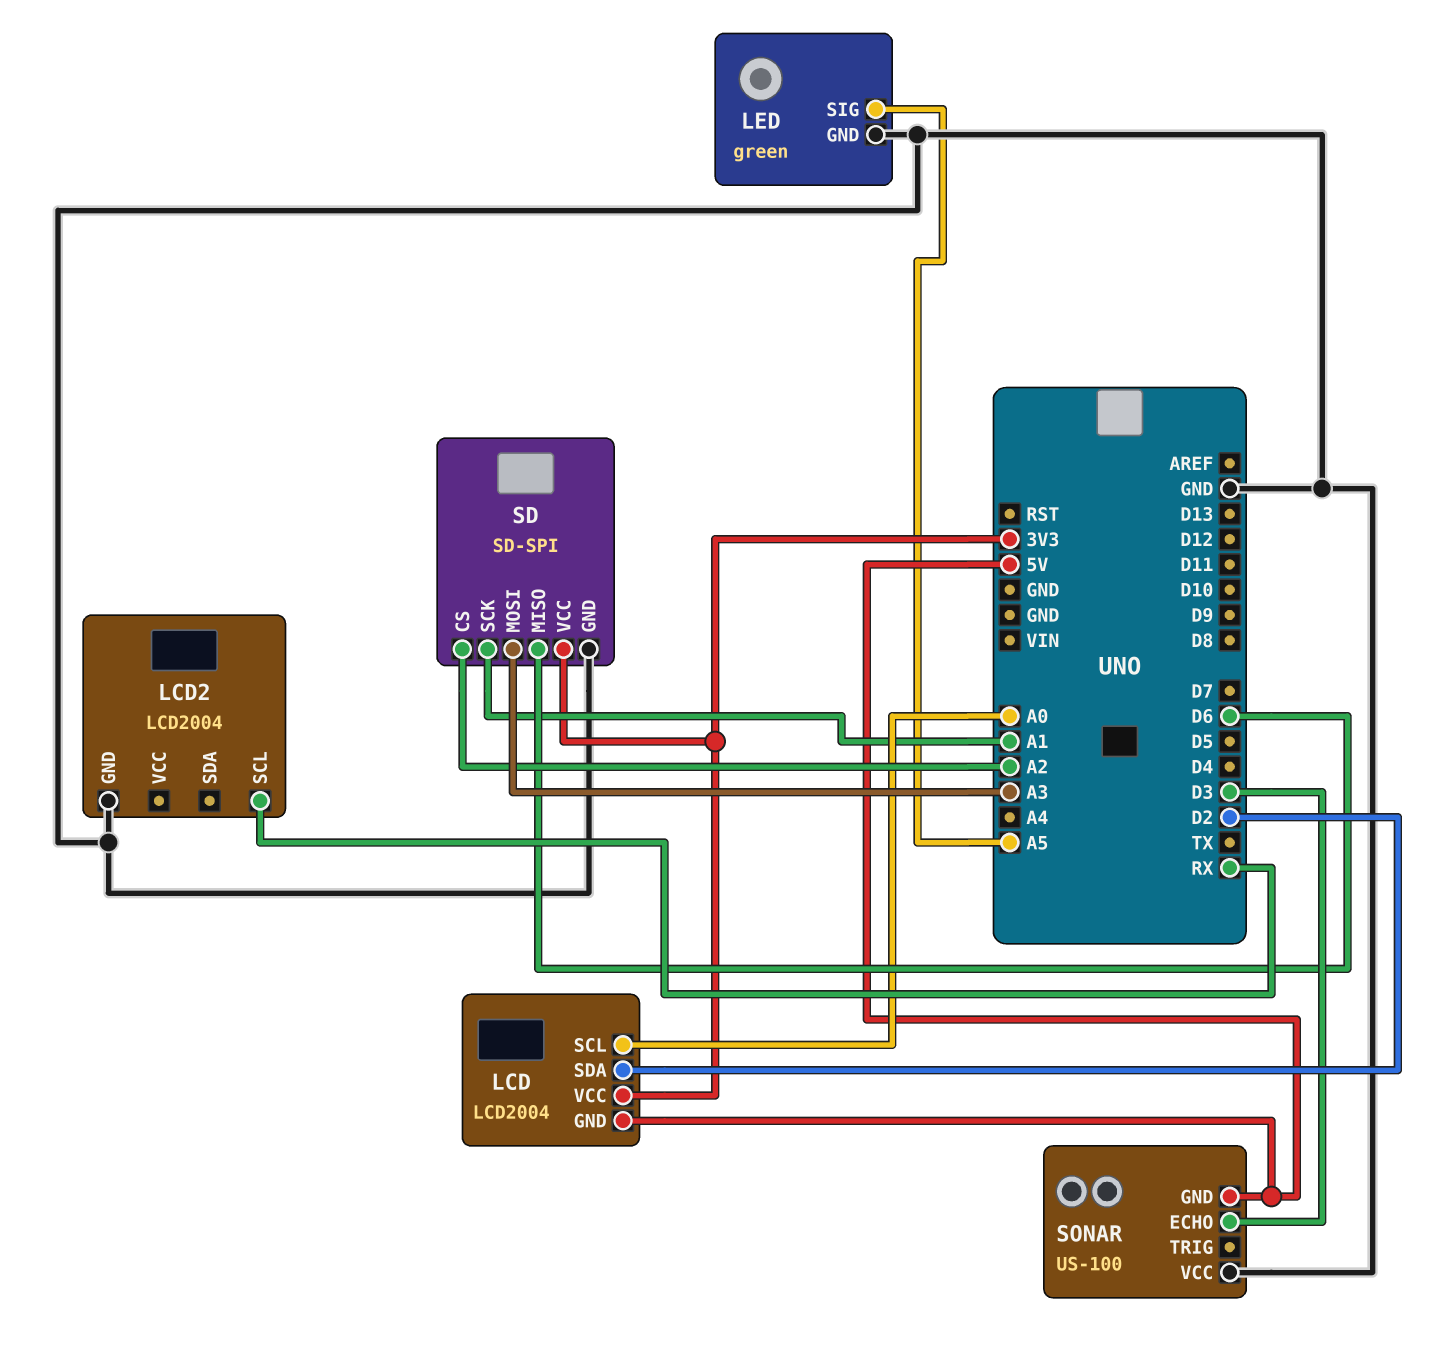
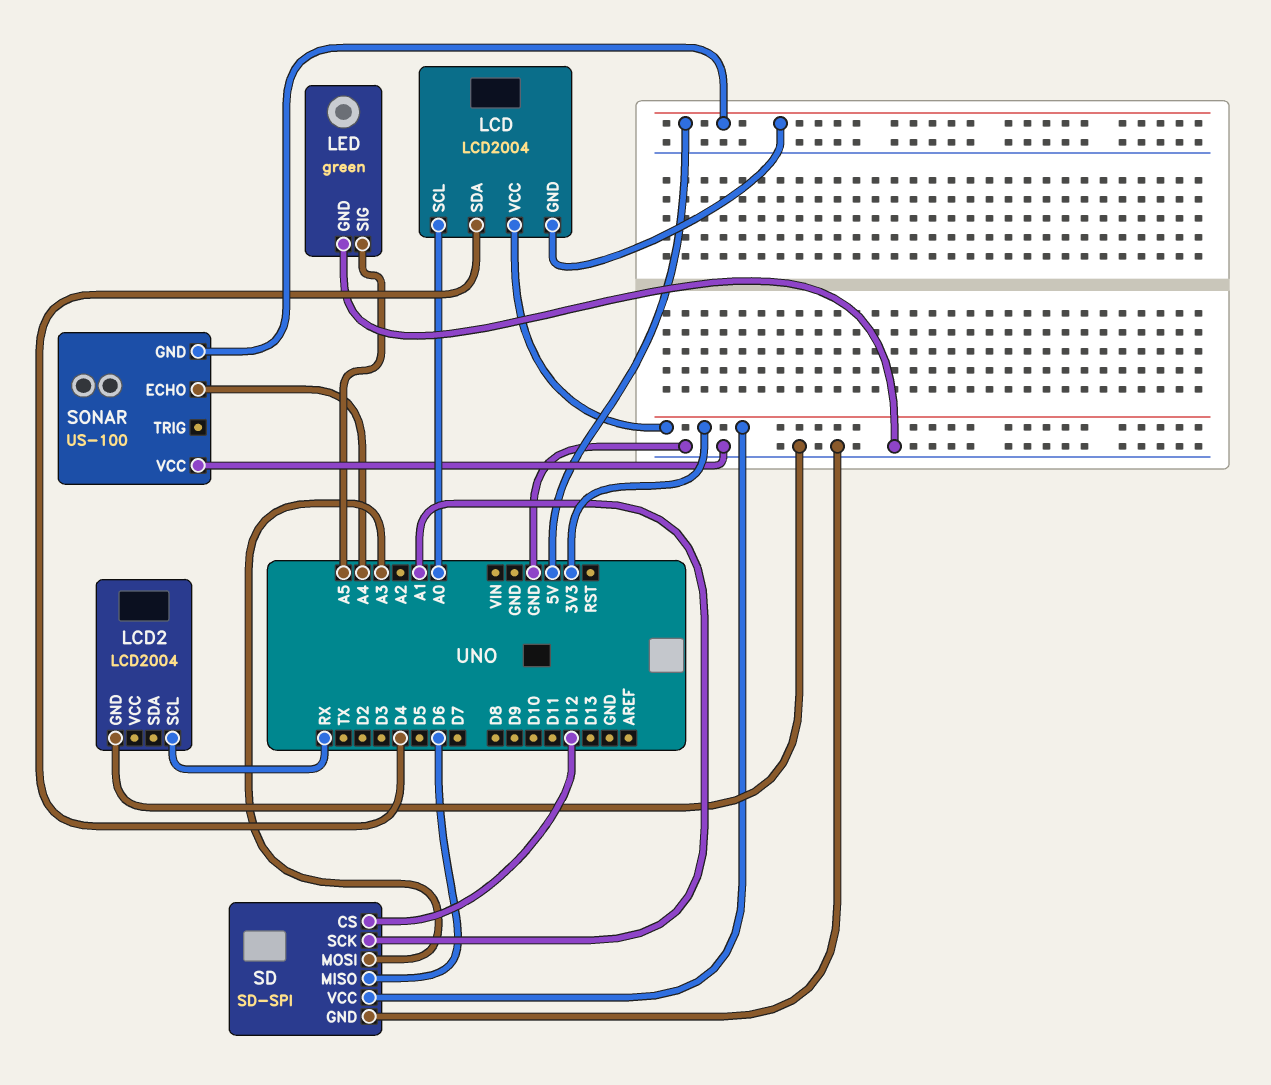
LCD pin SDA: D2 -> D4
SD pin CS: A2 -> D12
SONAR pin ECHO: D3 -> A4

